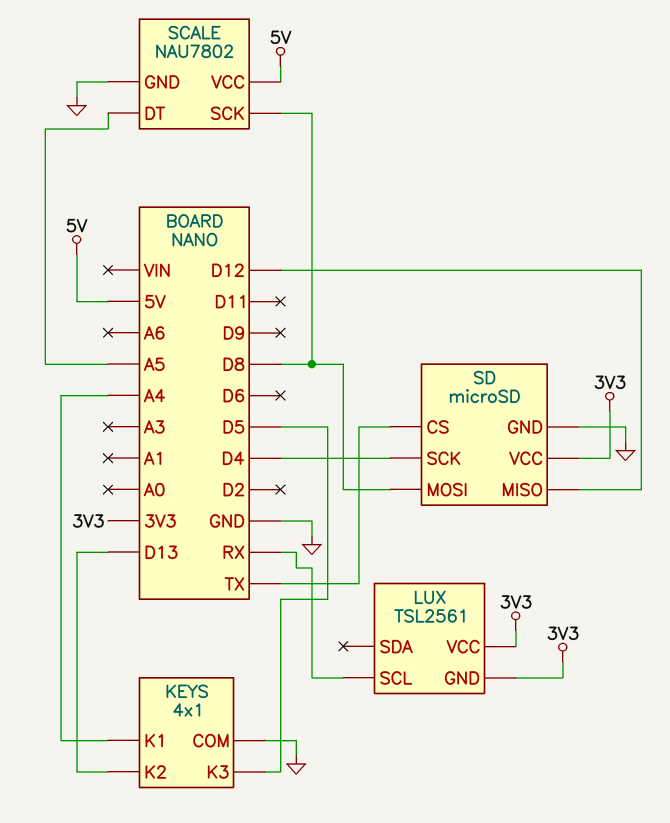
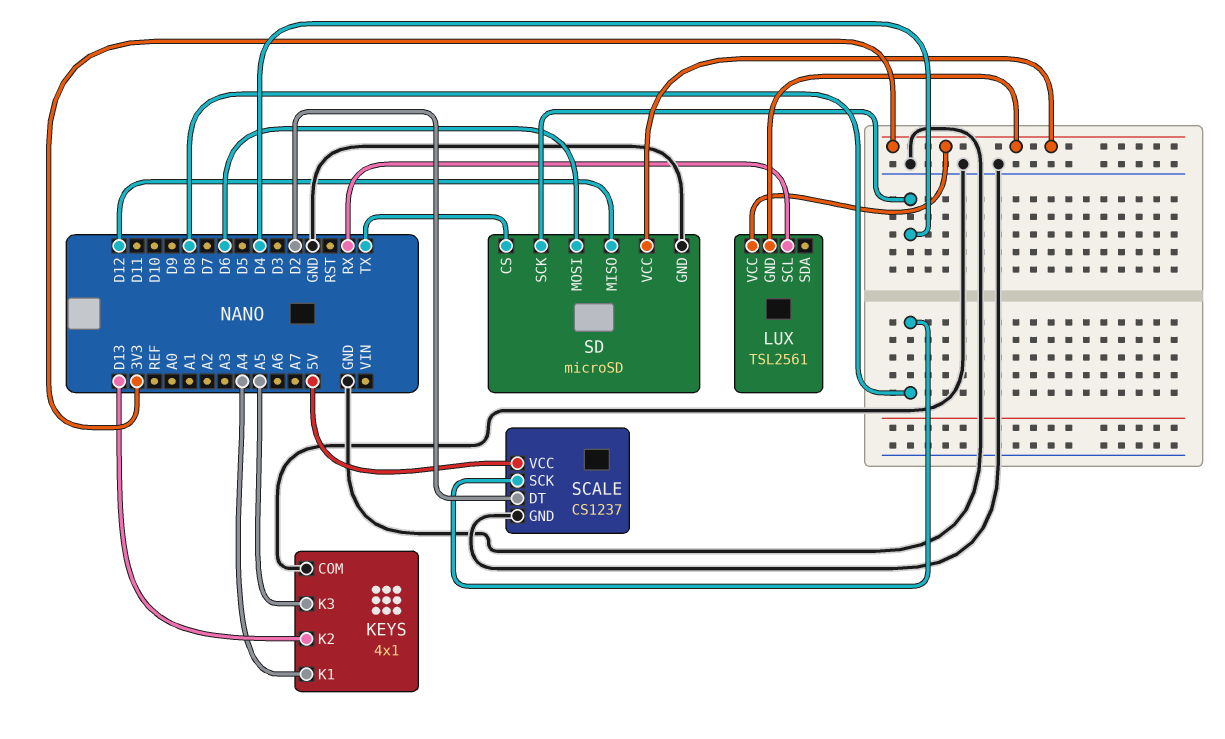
KEYS pin K3: D5 -> A5
SCALE: NAU7802 -> CS1237
SCALE pin DT: A5 -> D2
SD pin MOSI: D8 -> D6

